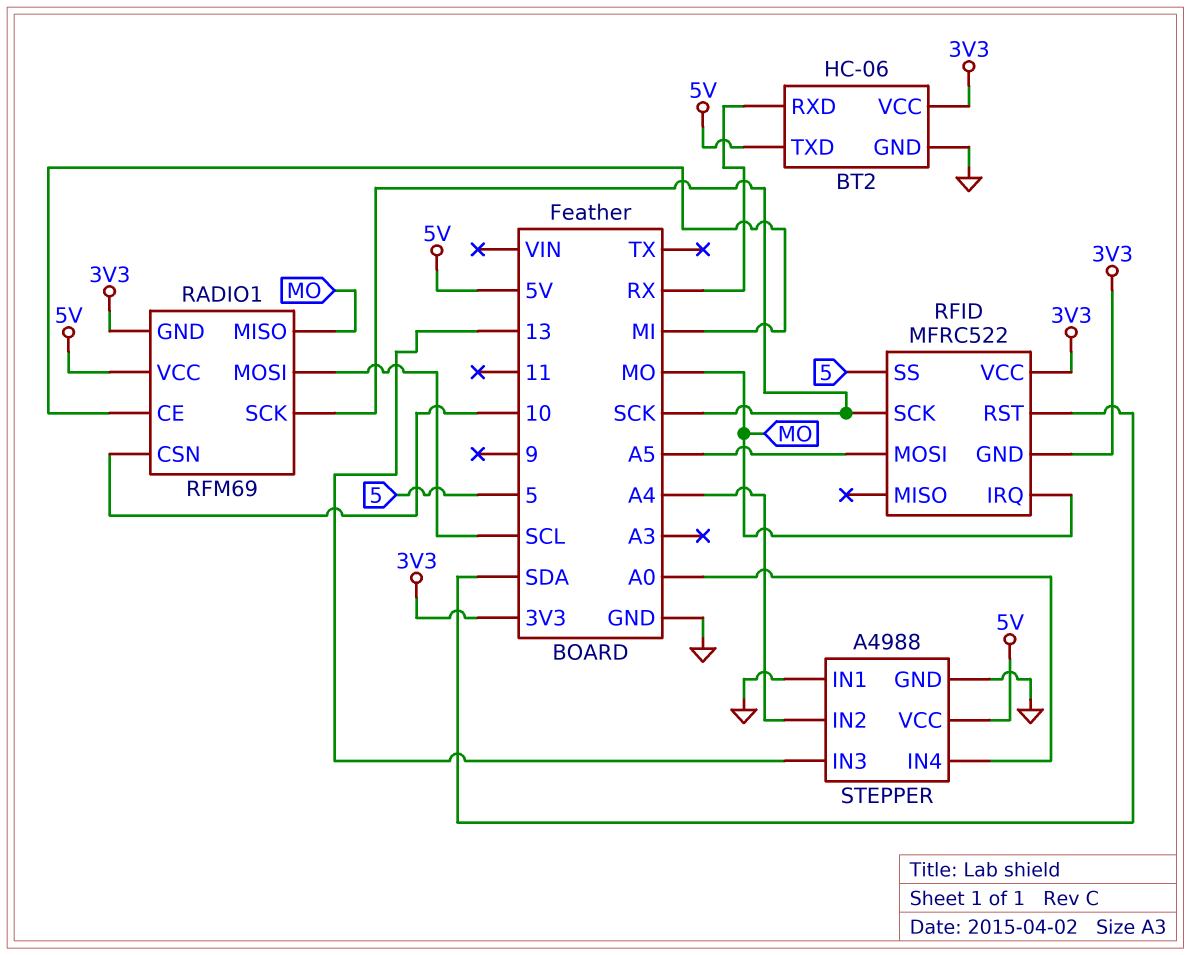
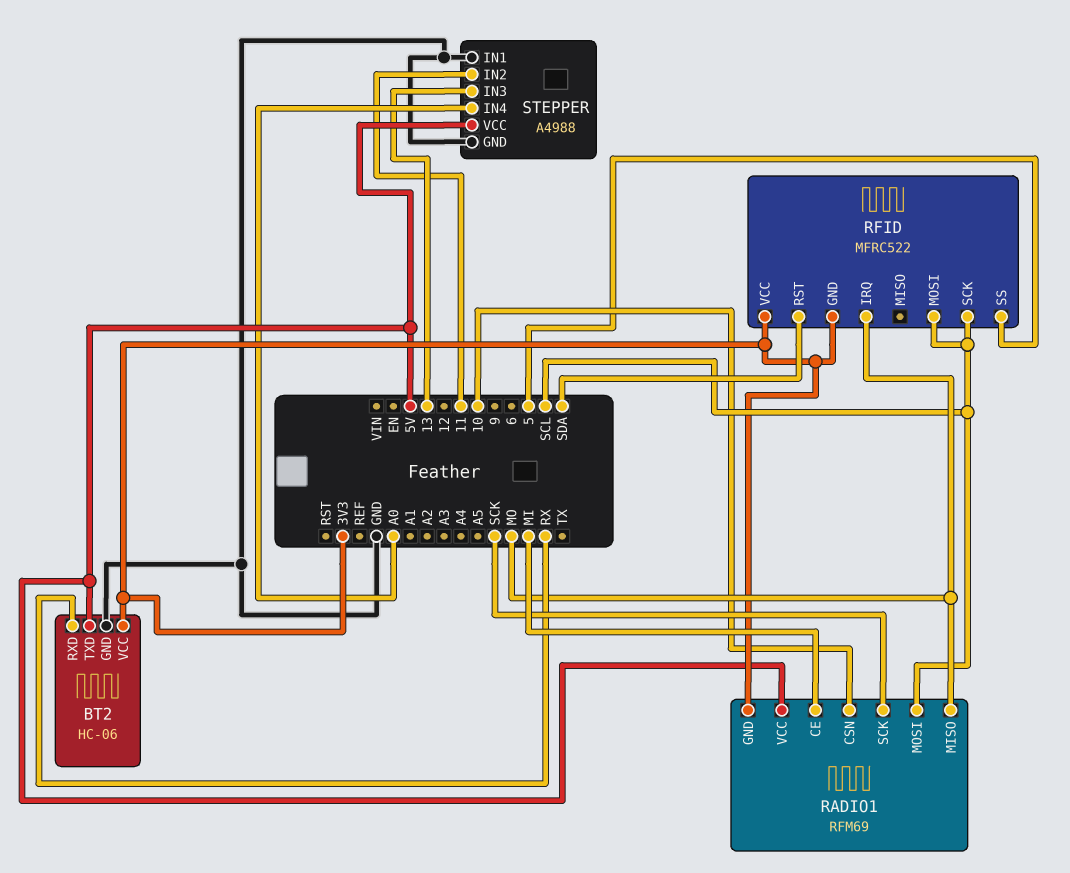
RFID pin MOSI: A5 -> SCL
RFID pin SCK: SCK -> SCL
STEPPER pin IN2: A4 -> 11

